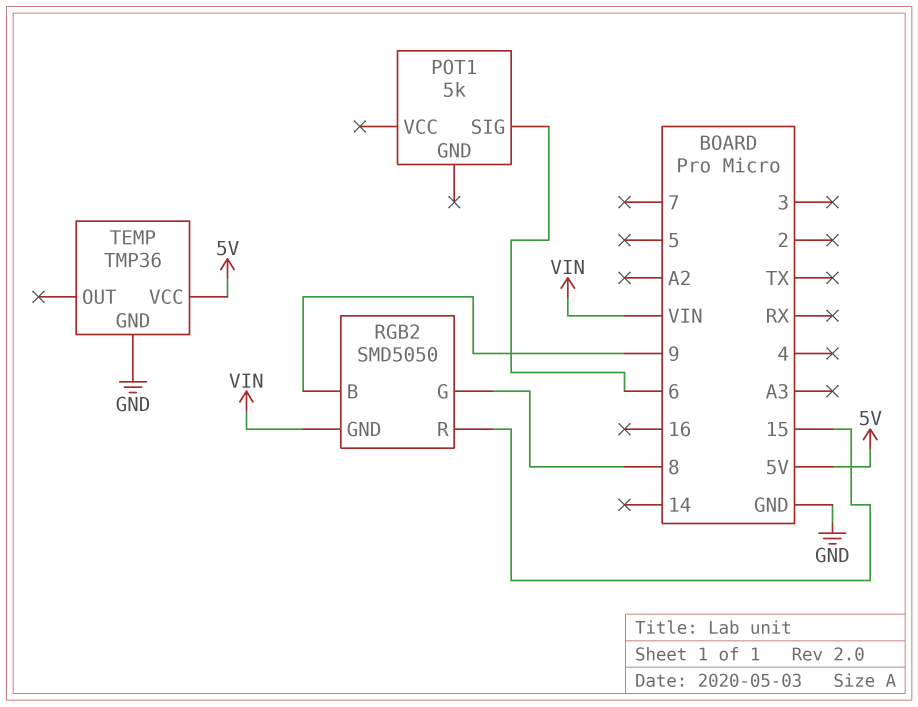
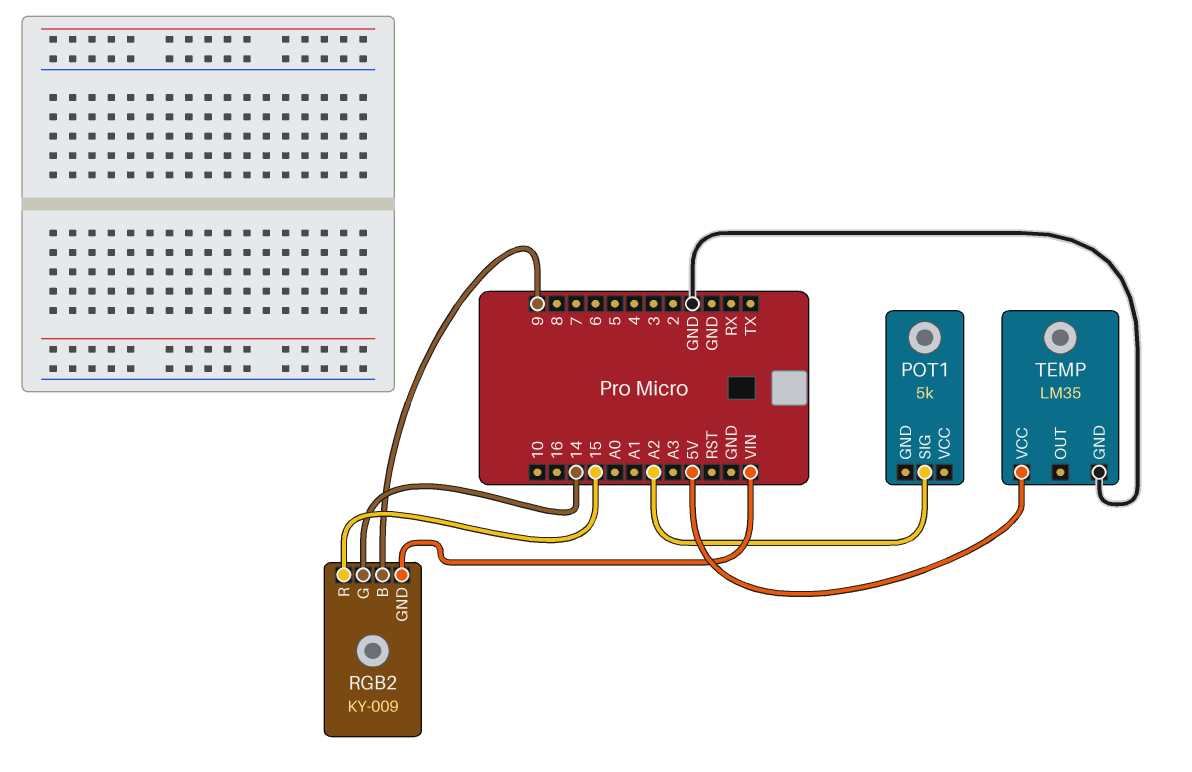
POT1 pin SIG: 6 -> A2
RGB2: SMD5050 -> KY-009
RGB2 pin G: 8 -> 14
TEMP: TMP36 -> LM35

